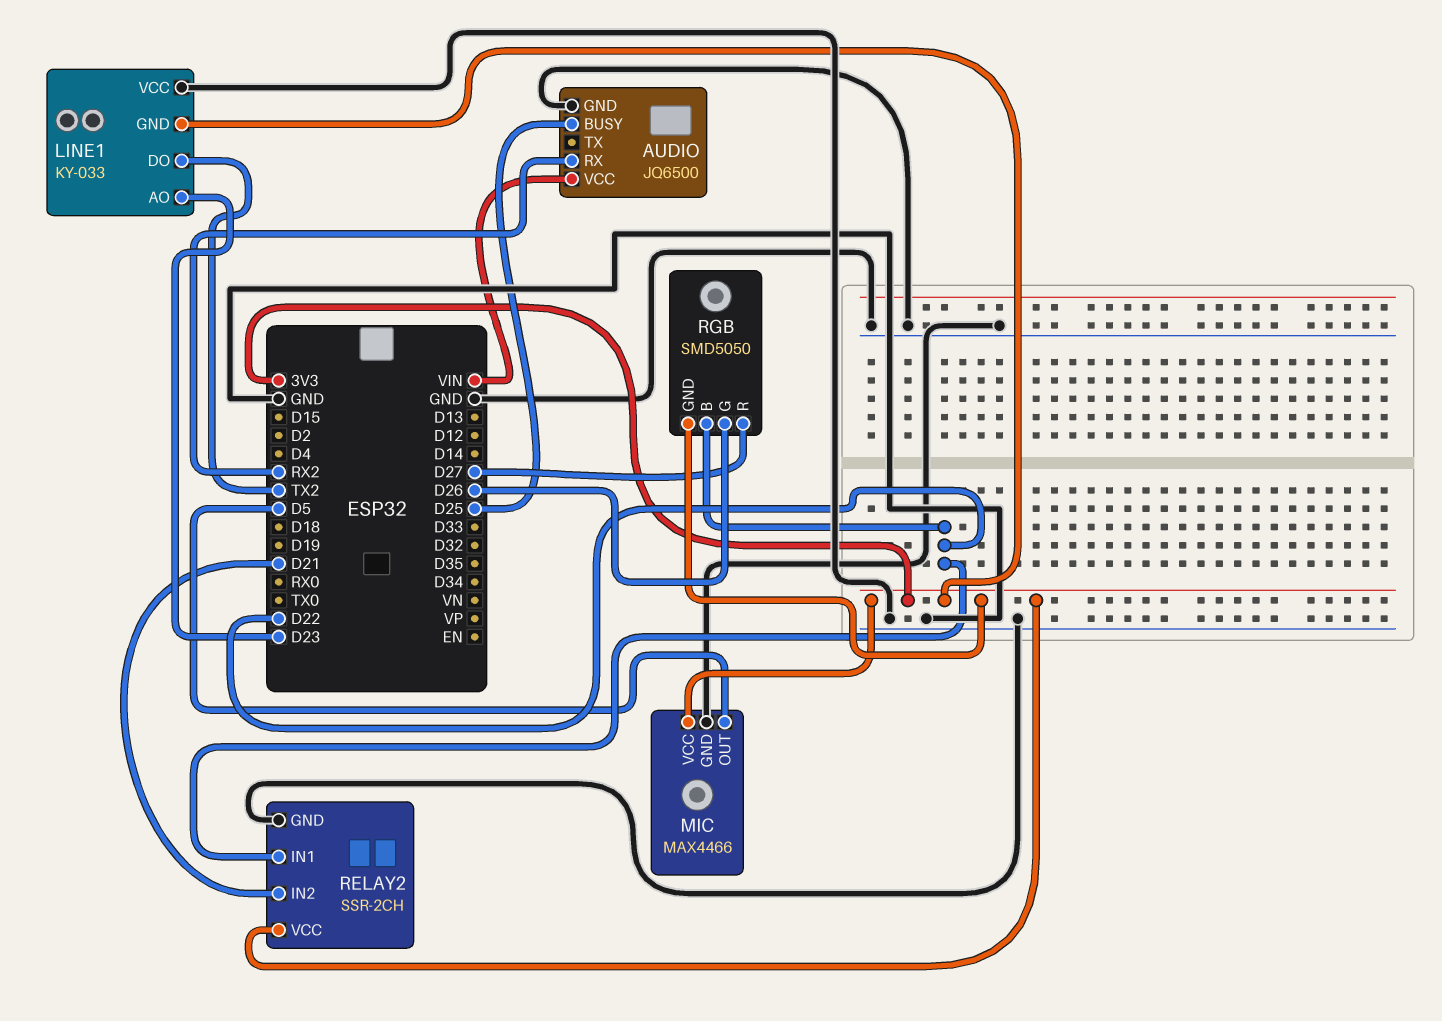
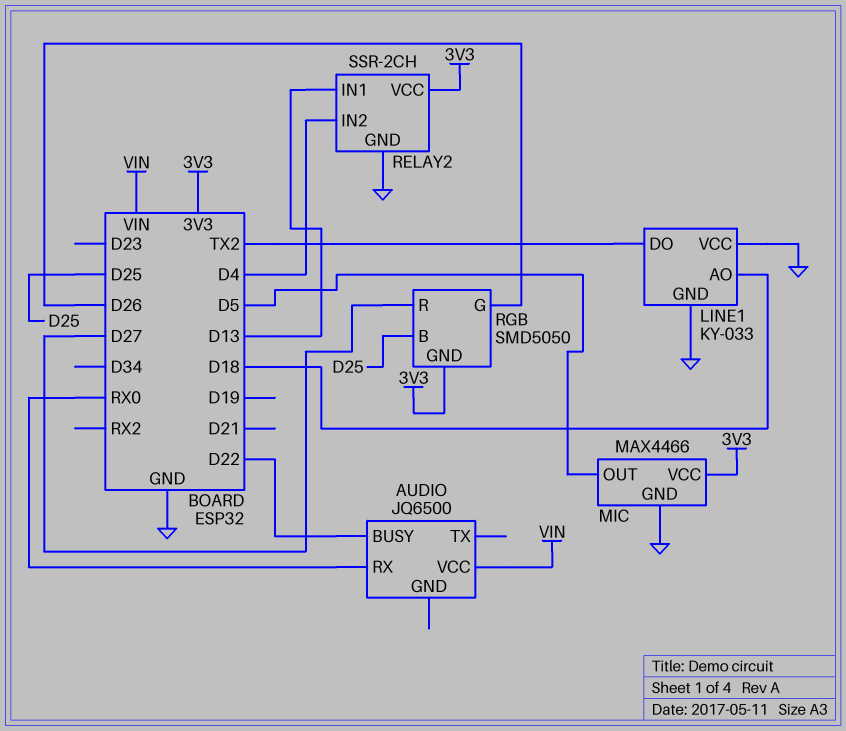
AUDIO pin BUSY: D25 -> D22
AUDIO pin GND: GND -> none
AUDIO pin RX: RX2 -> RX0
LINE1 pin AO: D23 -> D18
LINE1 pin GND: 3V3 -> GND
RELAY2 pin IN1: D22 -> D13
RELAY2 pin IN2: D21 -> D4
RGB pin B: D22 -> D25

